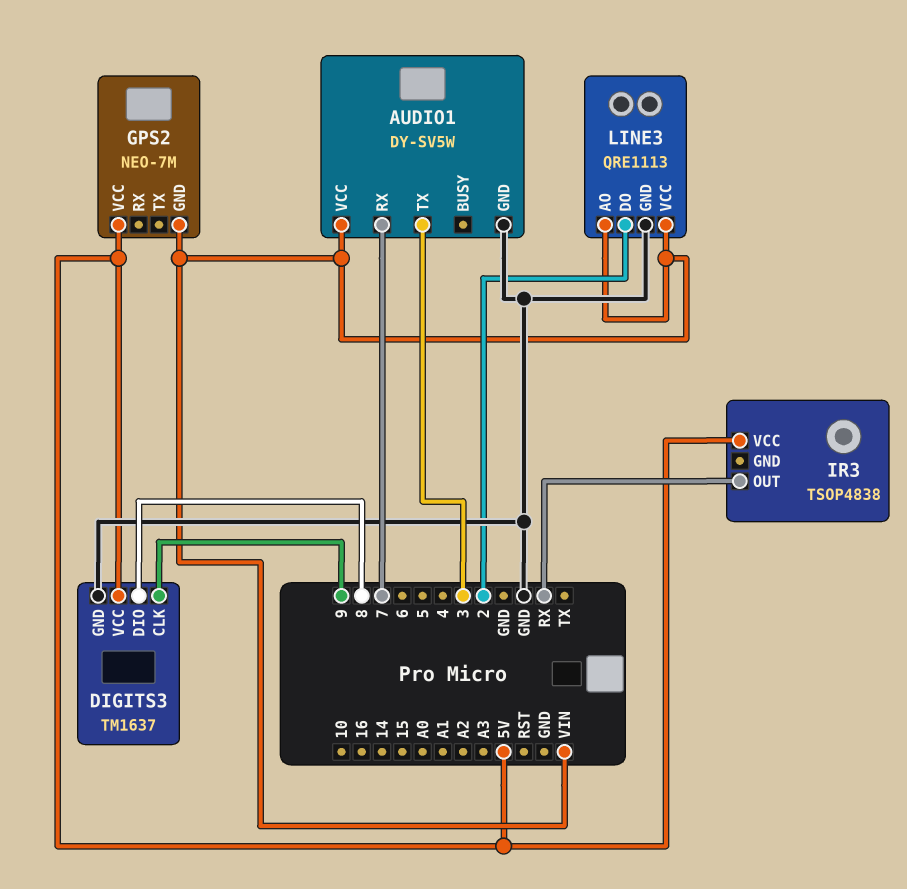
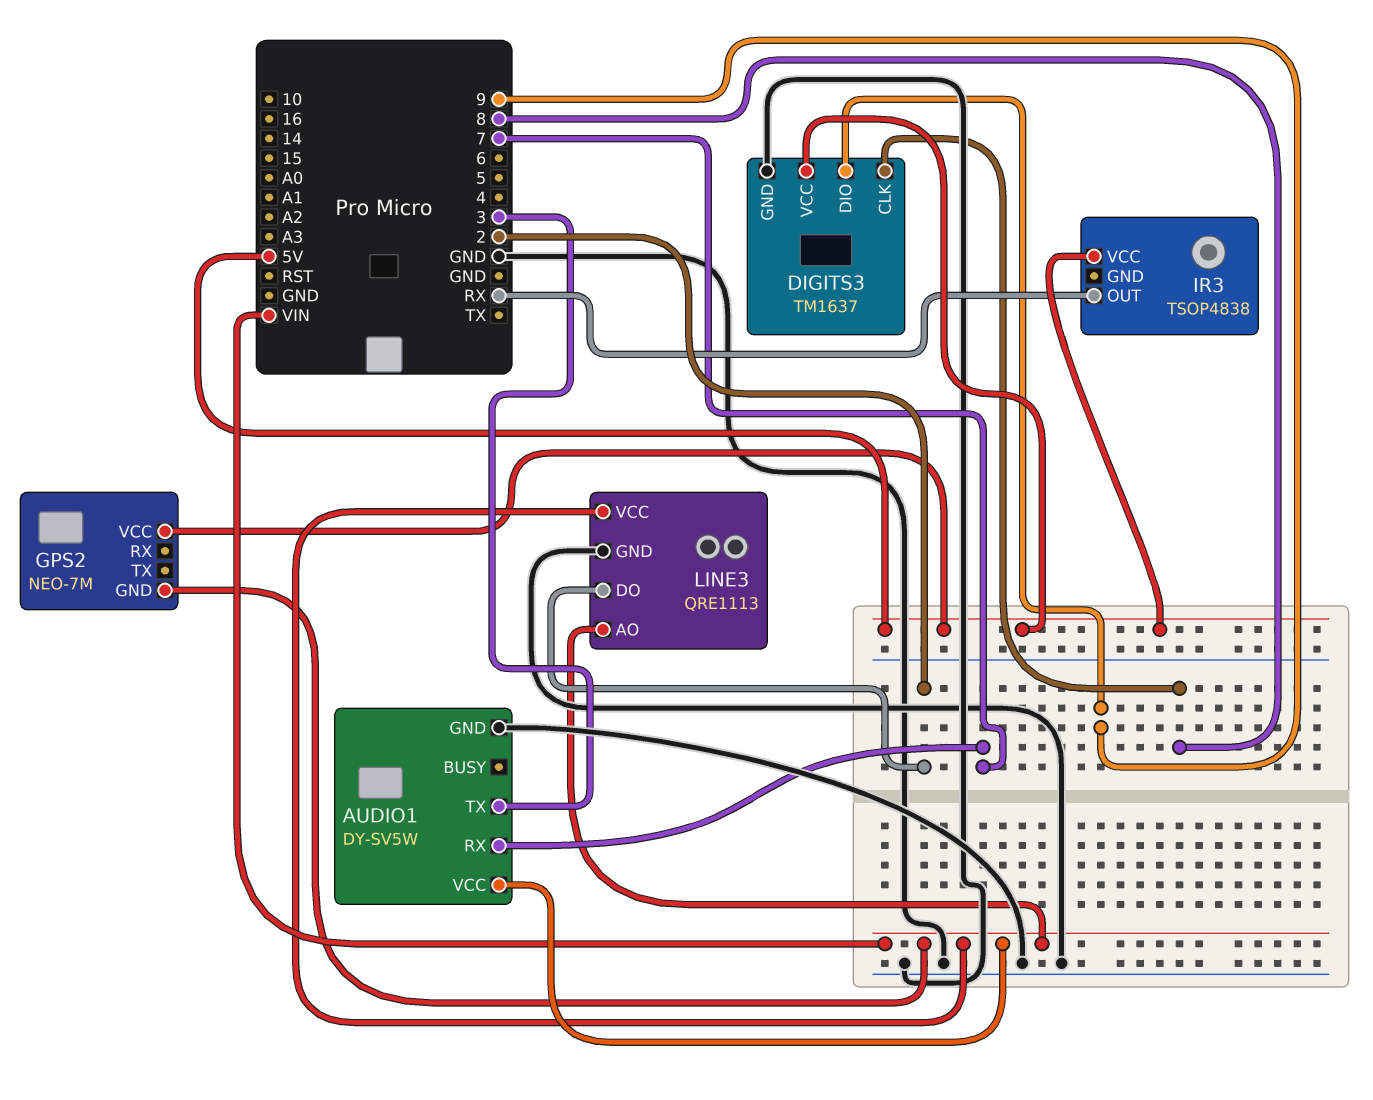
DIGITS3 pin CLK: 9 -> 8
DIGITS3 pin DIO: 8 -> 9

